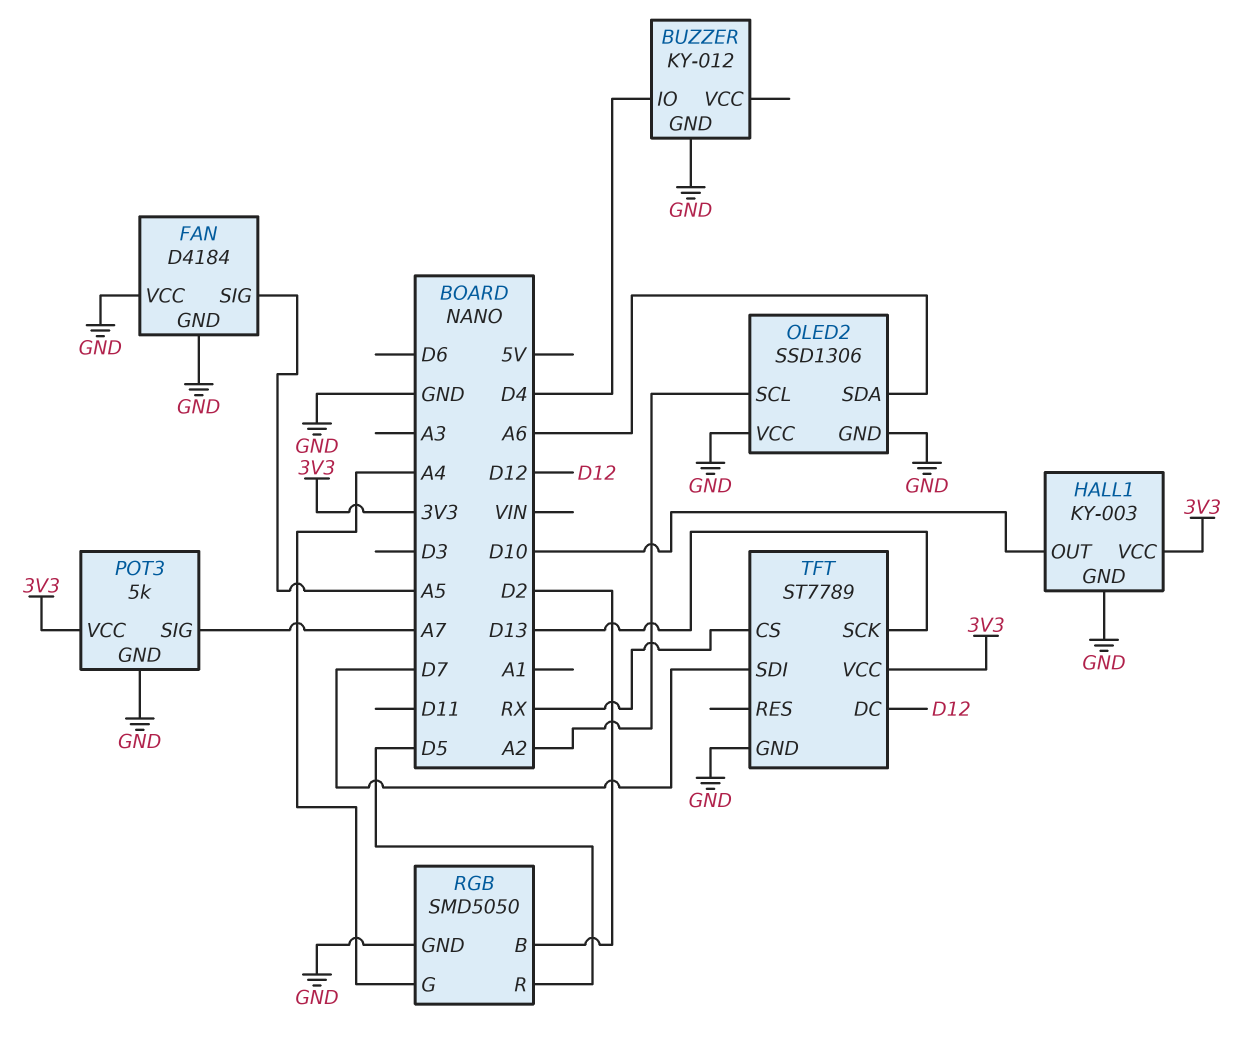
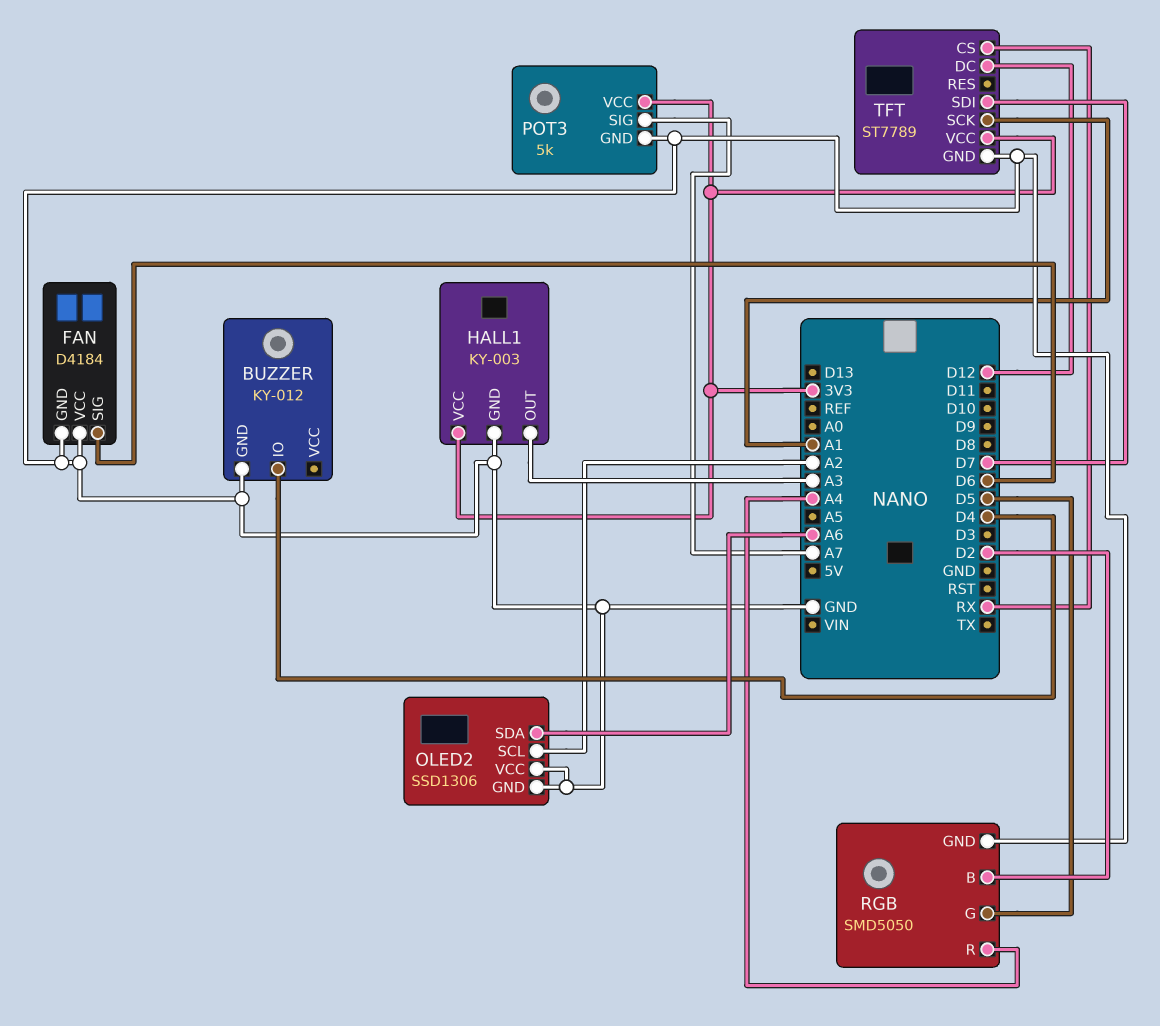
FAN pin SIG: A5 -> D6
HALL1 pin OUT: D10 -> A3
RGB pin G: A4 -> D5
RGB pin R: D5 -> A4
TFT pin SCK: D13 -> A1

